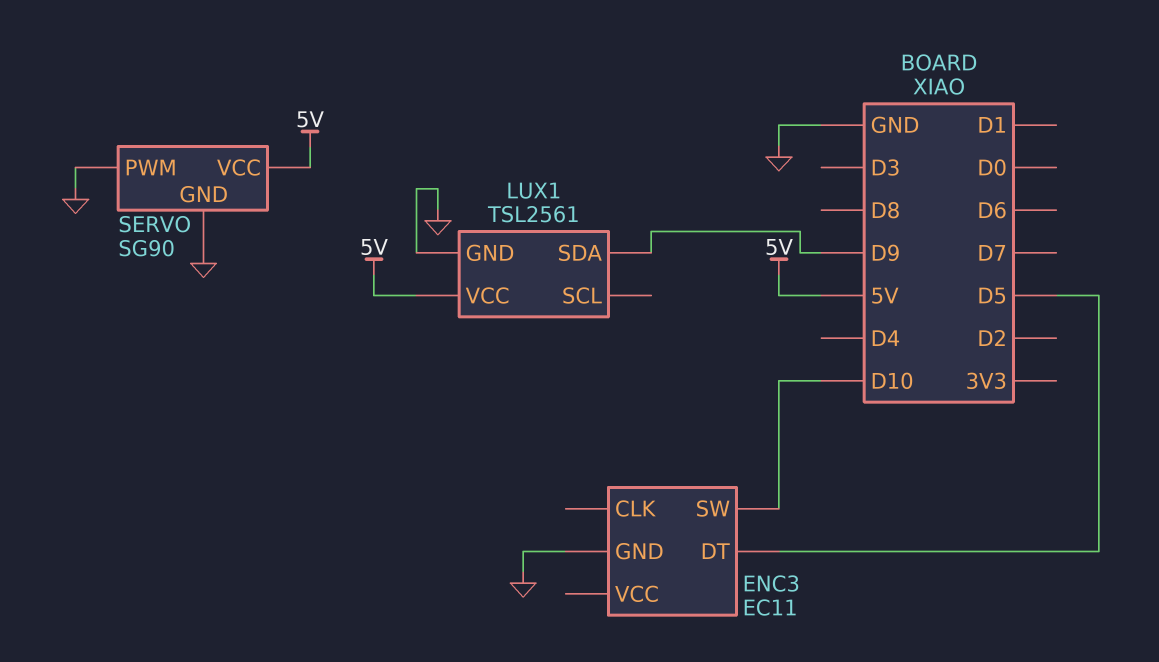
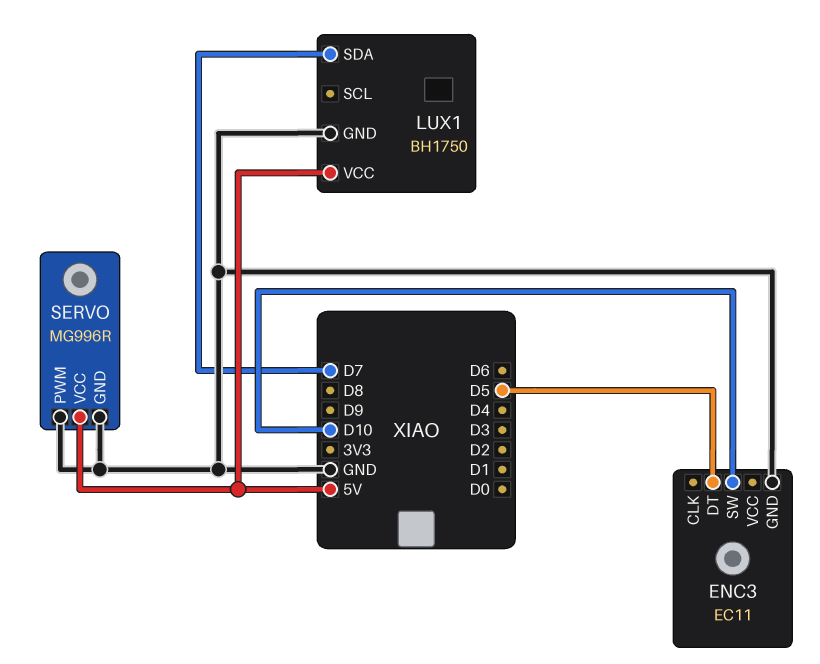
LUX1: TSL2561 -> BH1750
LUX1 pin SDA: D9 -> D7
SERVO: SG90 -> MG996R

